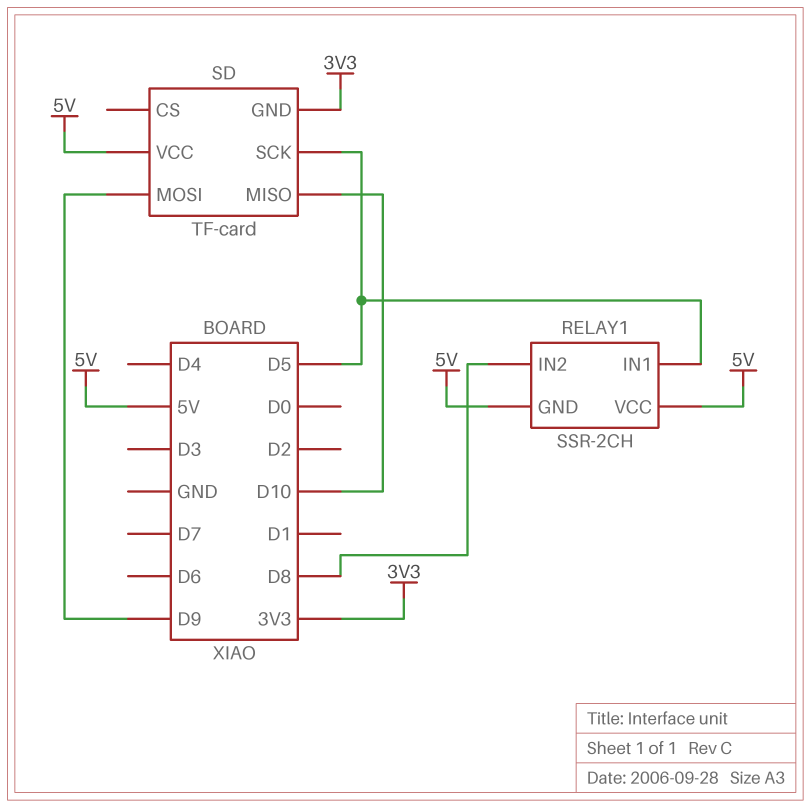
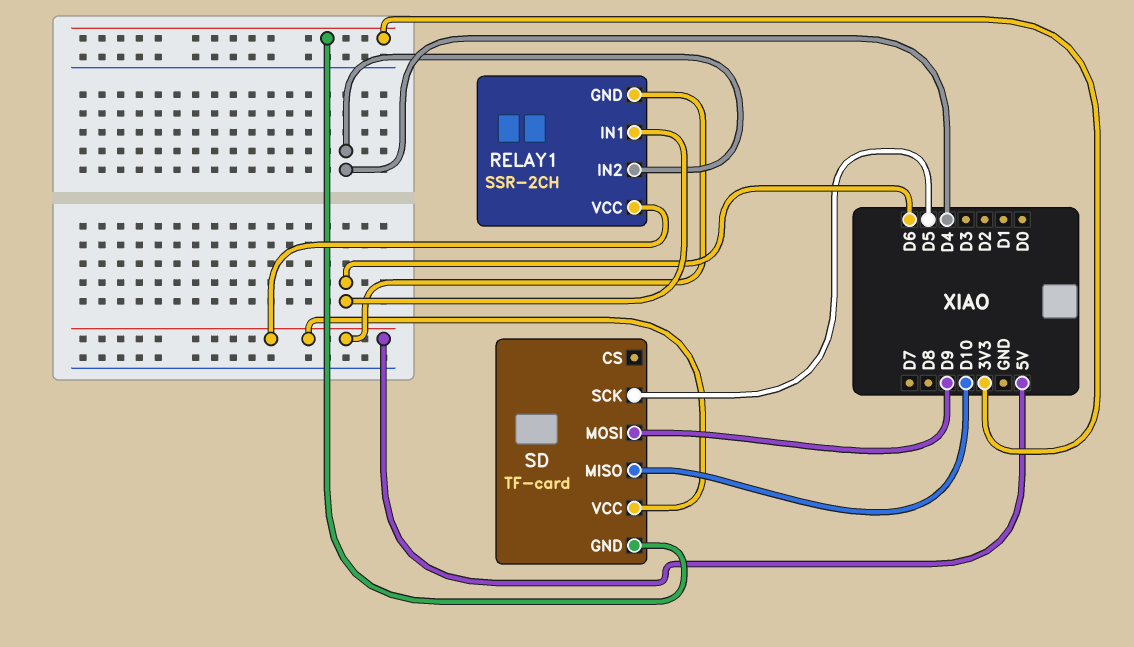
RELAY1 pin IN1: D5 -> D6
RELAY1 pin IN2: D8 -> D4

